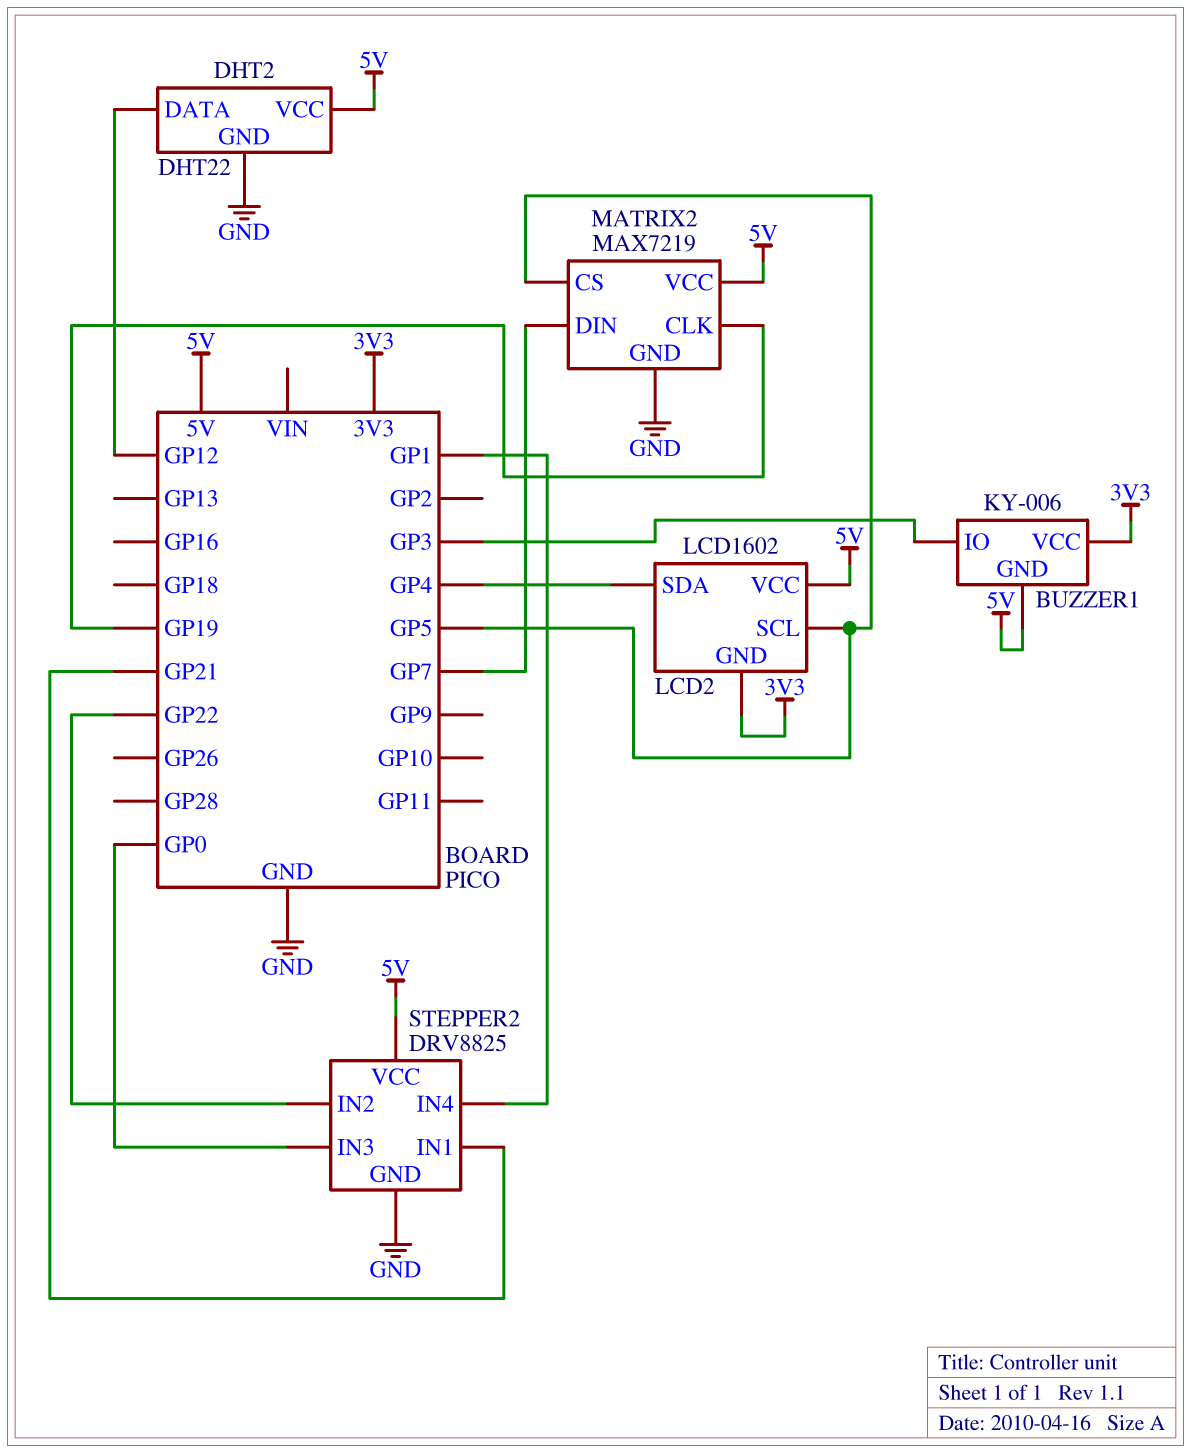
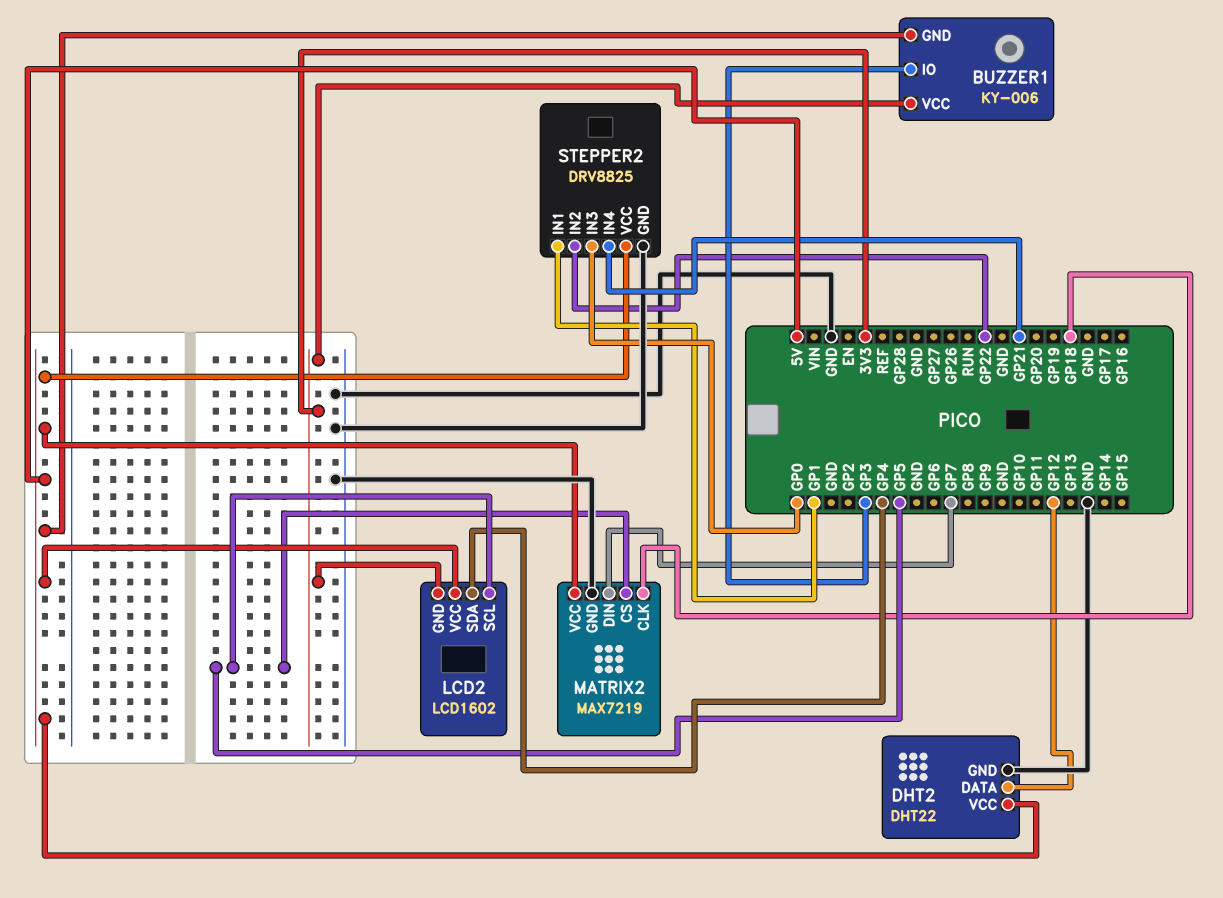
MATRIX2 pin CLK: GP19 -> GP18
STEPPER2 pin IN1: GP21 -> GP1
STEPPER2 pin IN4: GP1 -> GP21

